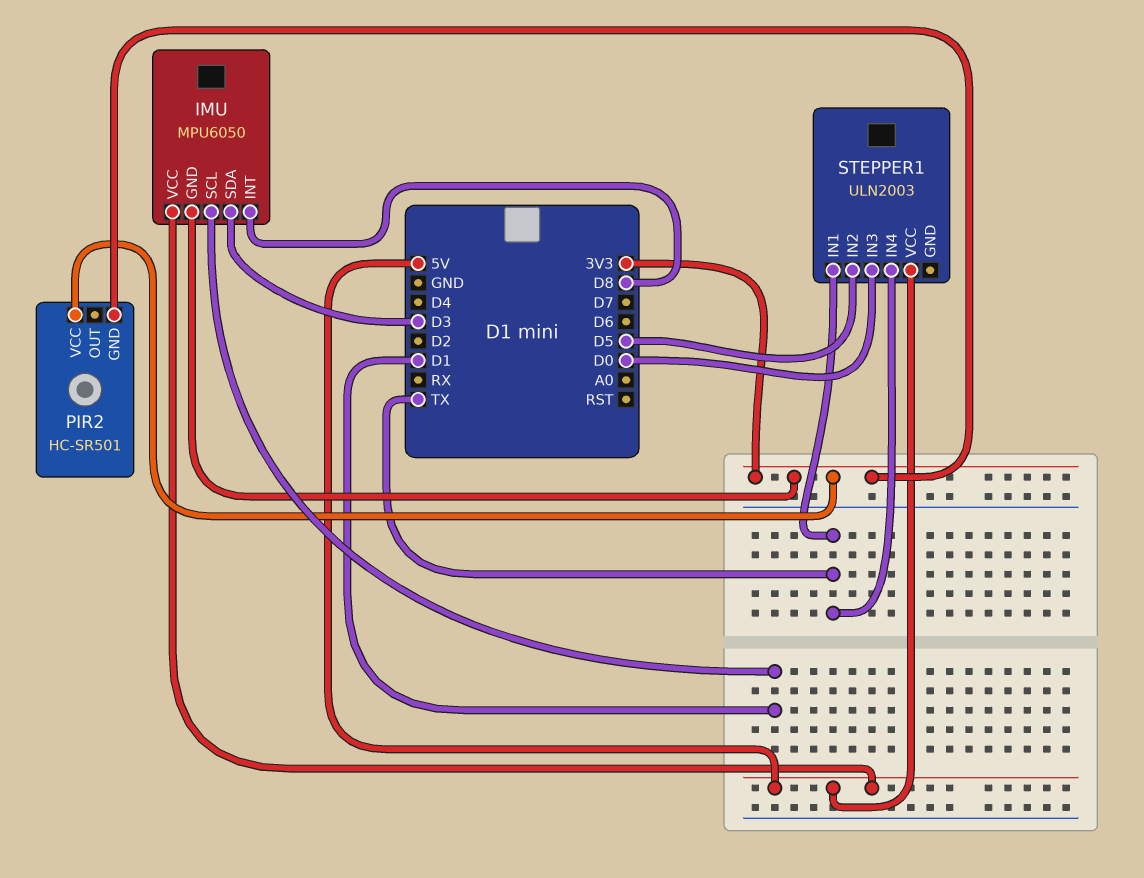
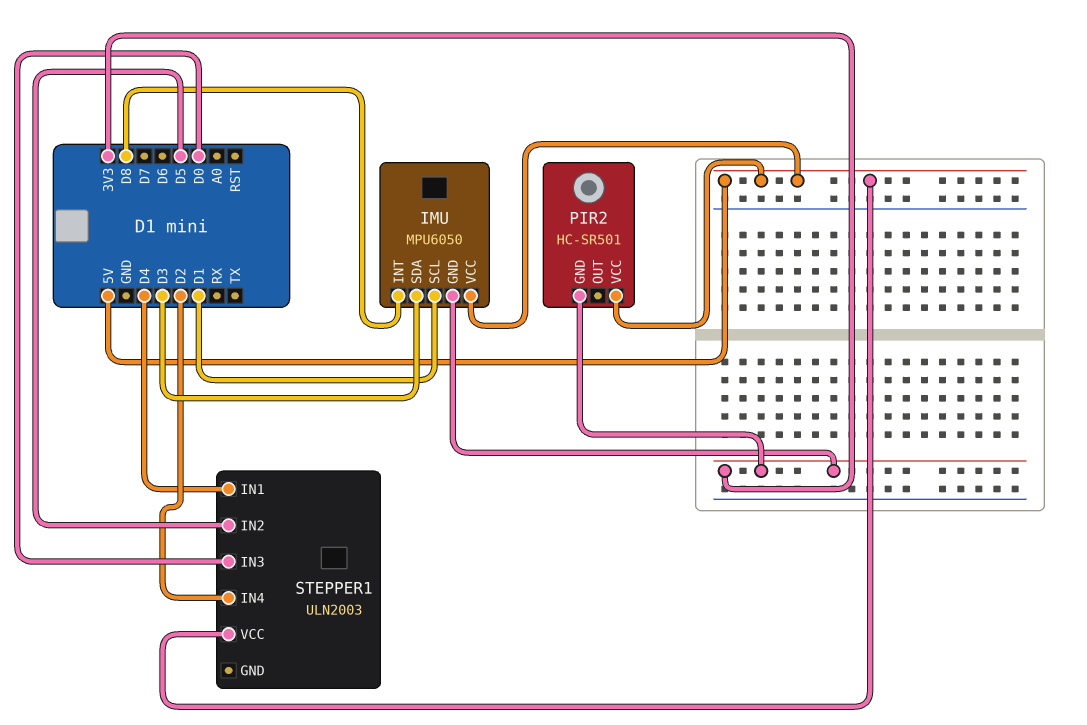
PIR2 pin VCC: 3V3 -> 5V
STEPPER1 pin IN1: TX -> D4
STEPPER1 pin IN4: TX -> D2

